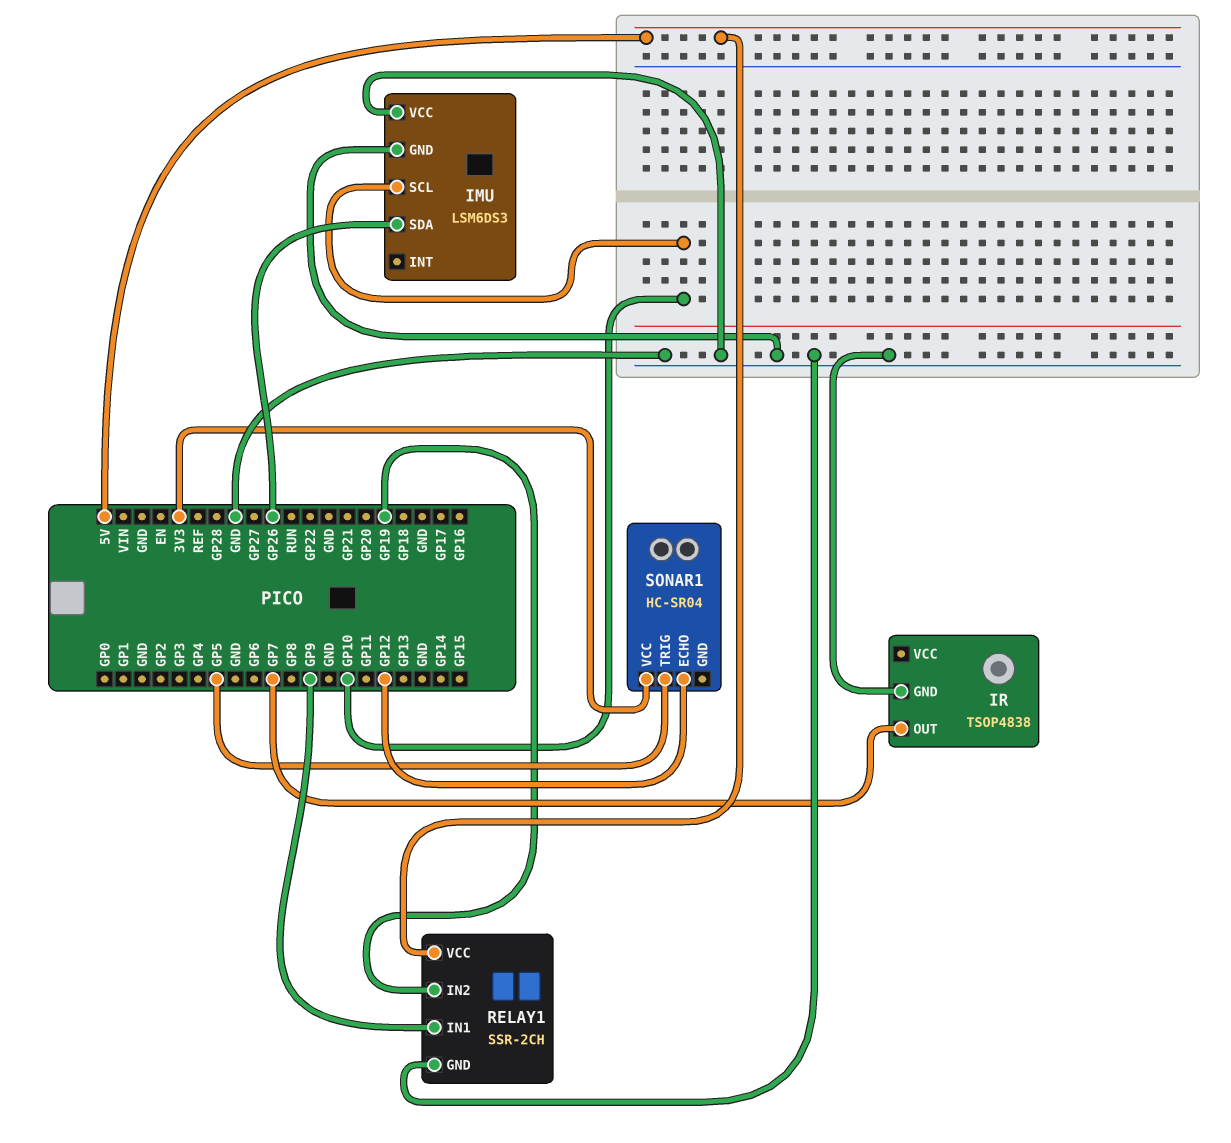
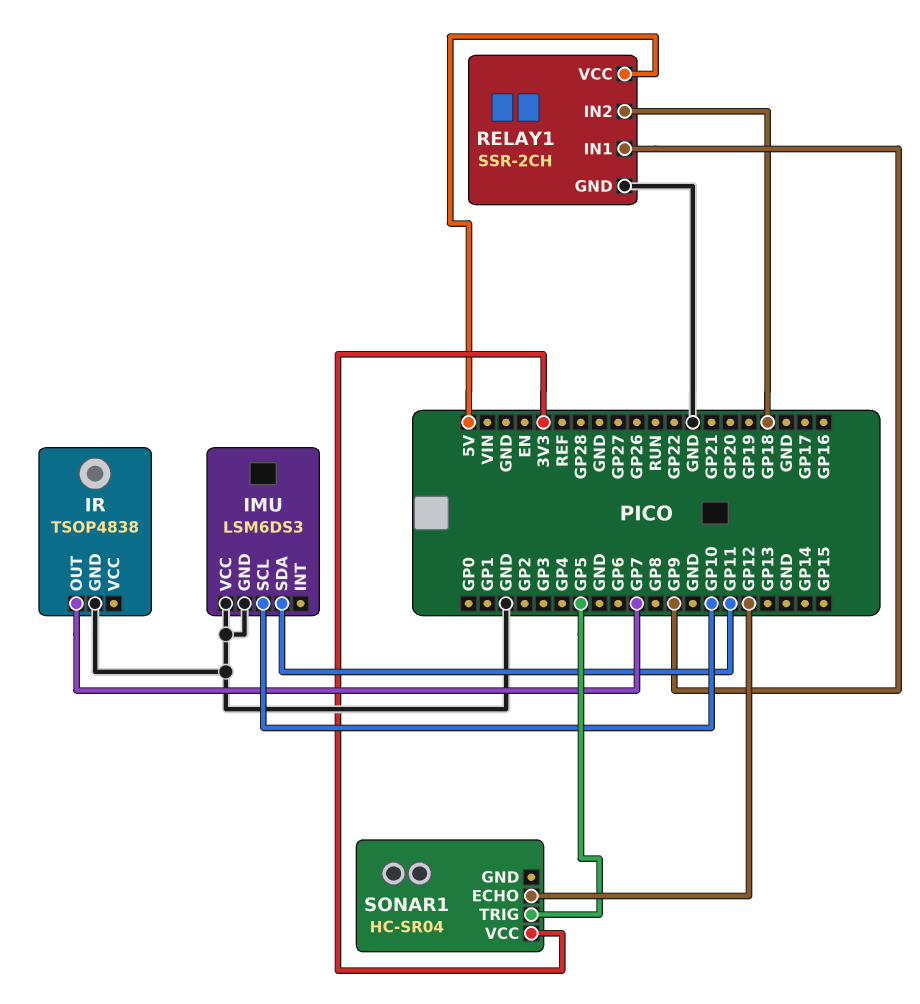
IMU pin SDA: GP26 -> GP11
RELAY1 pin IN2: GP19 -> GP18

